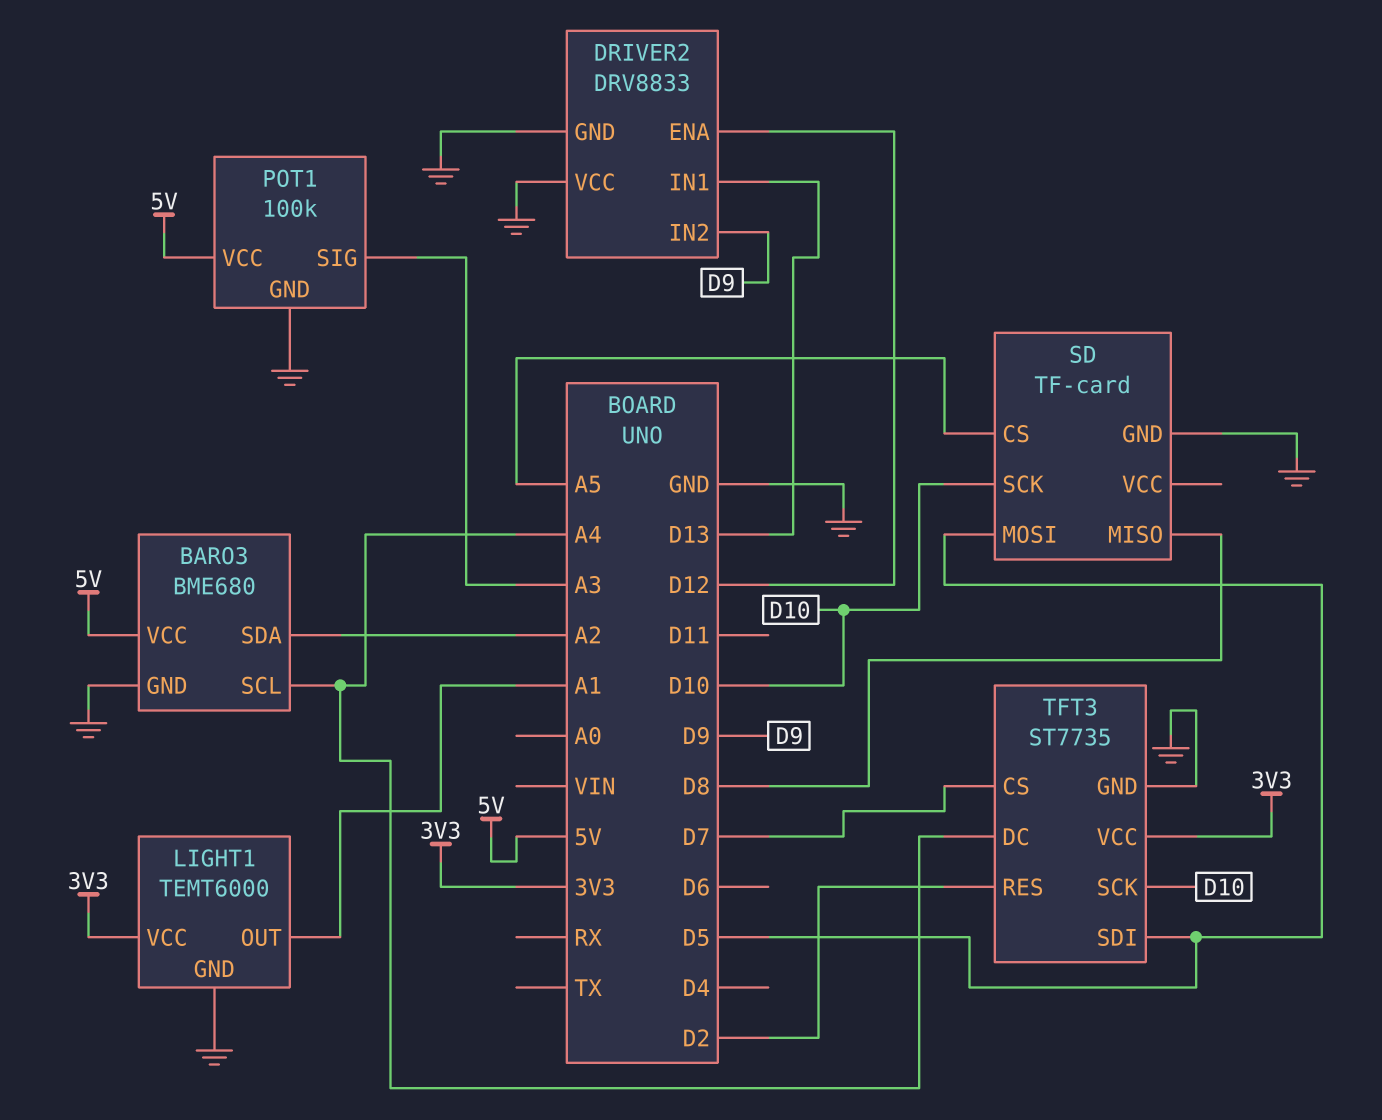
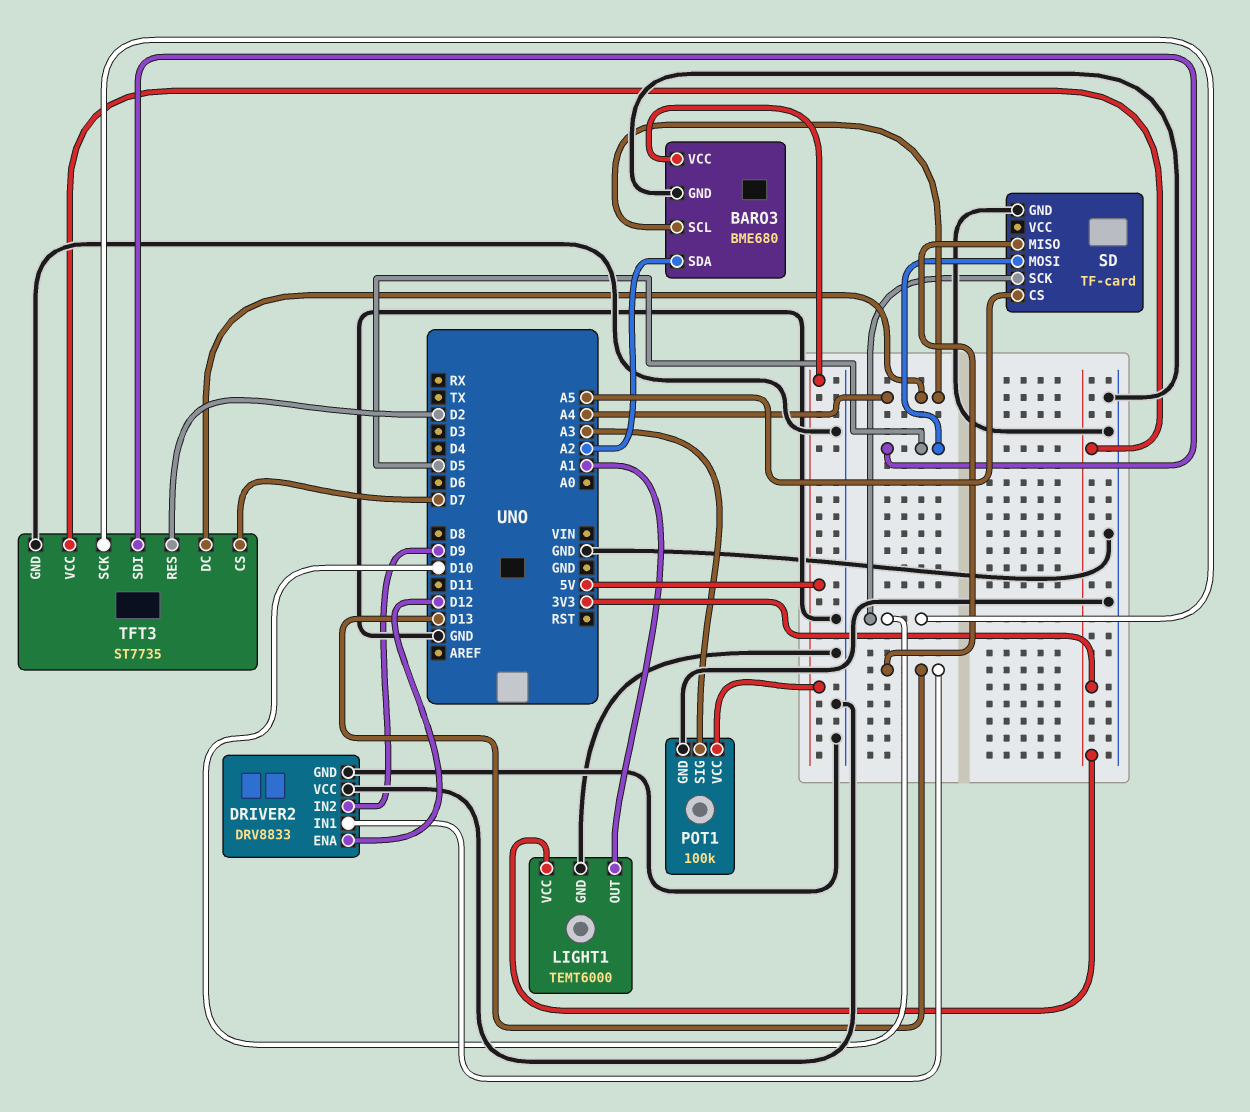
SD pin MISO: D8 -> D13

